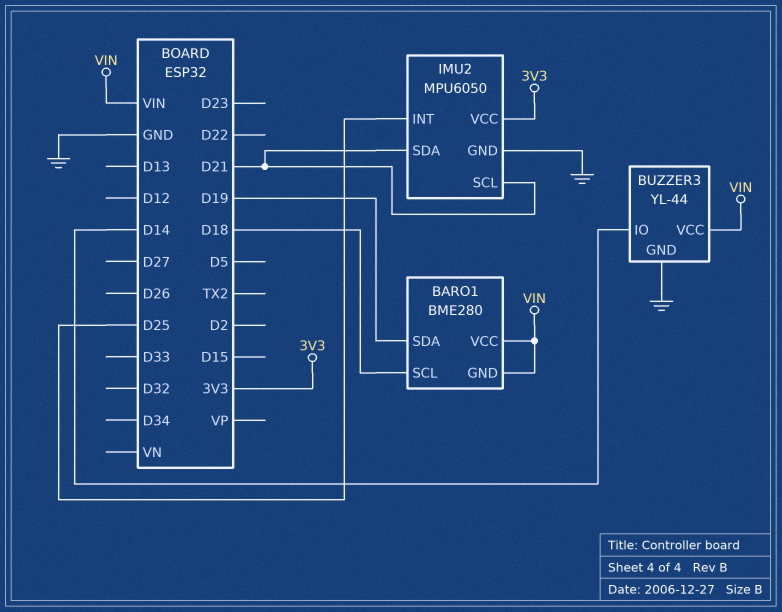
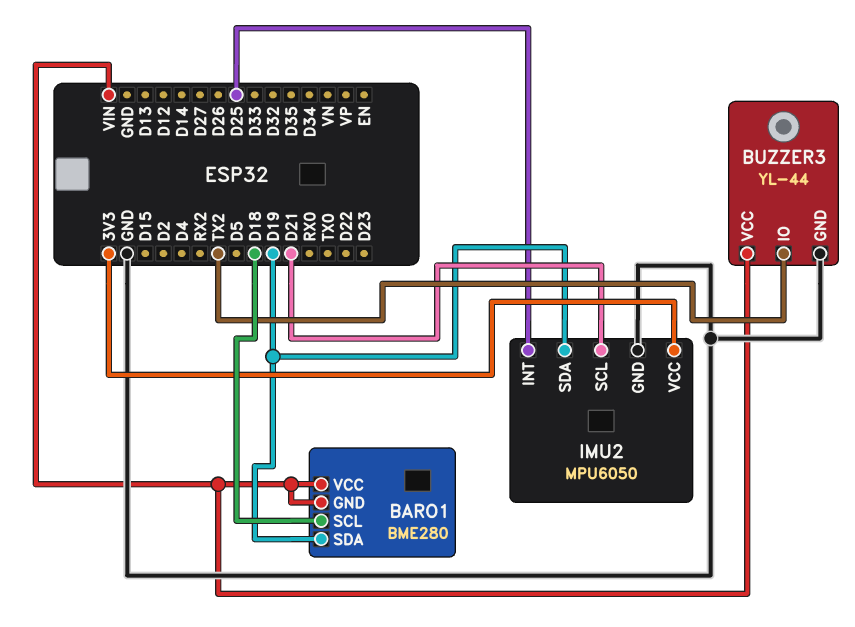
BUZZER3 pin IO: D14 -> TX2
IMU2 pin SDA: D21 -> D19

